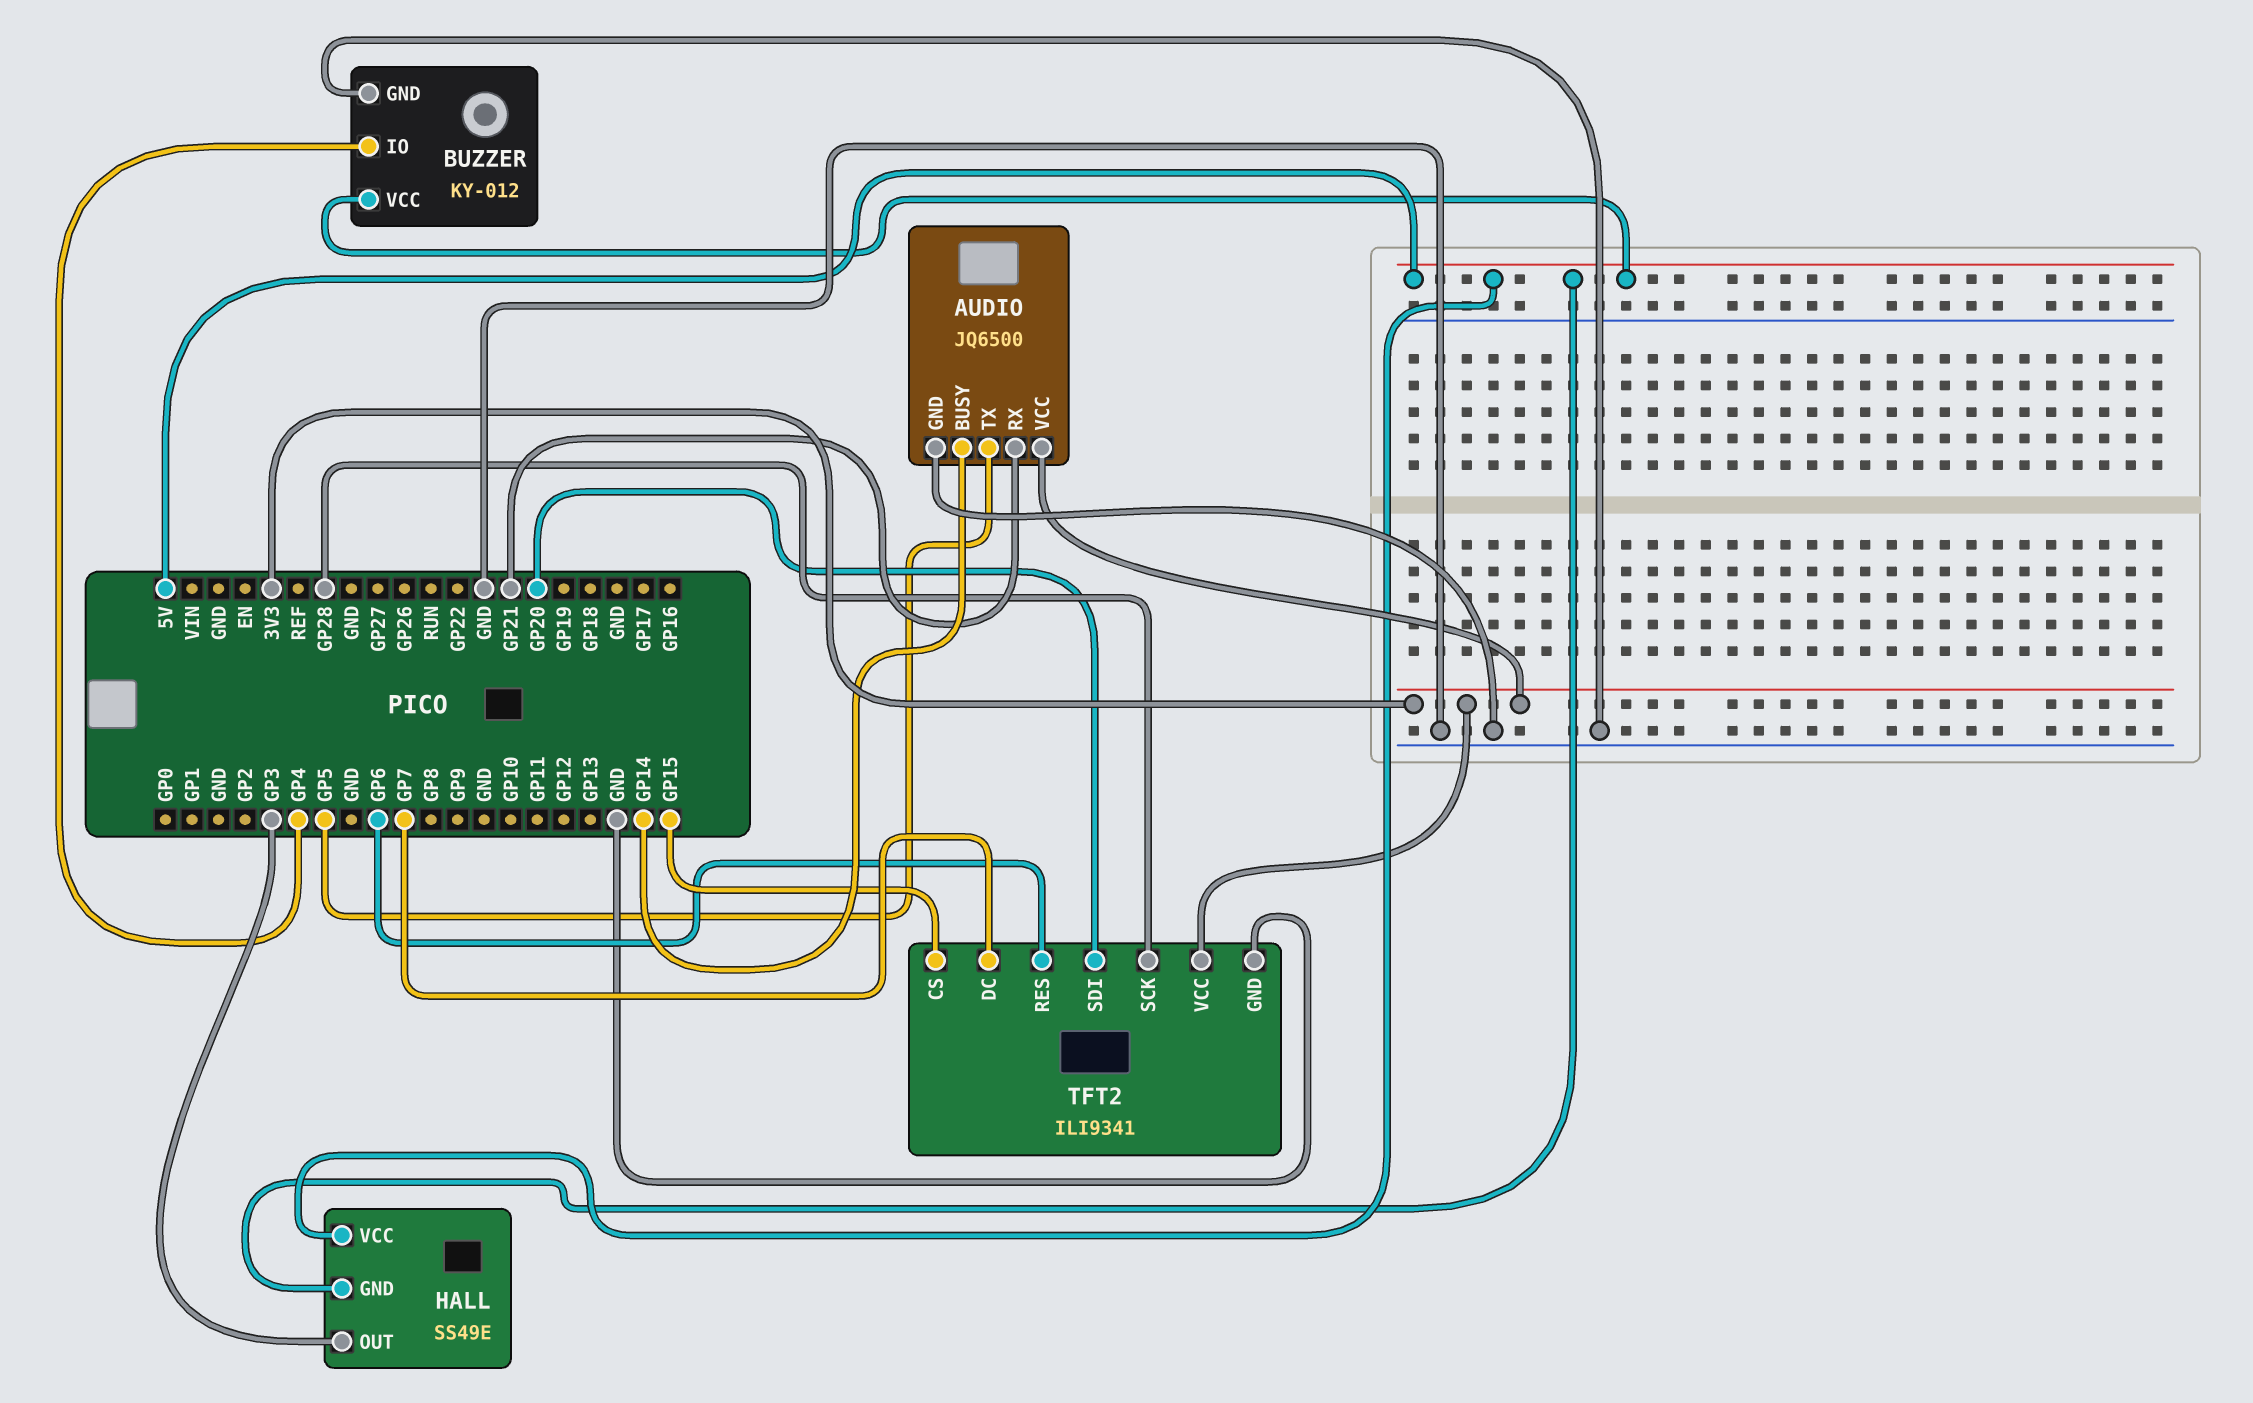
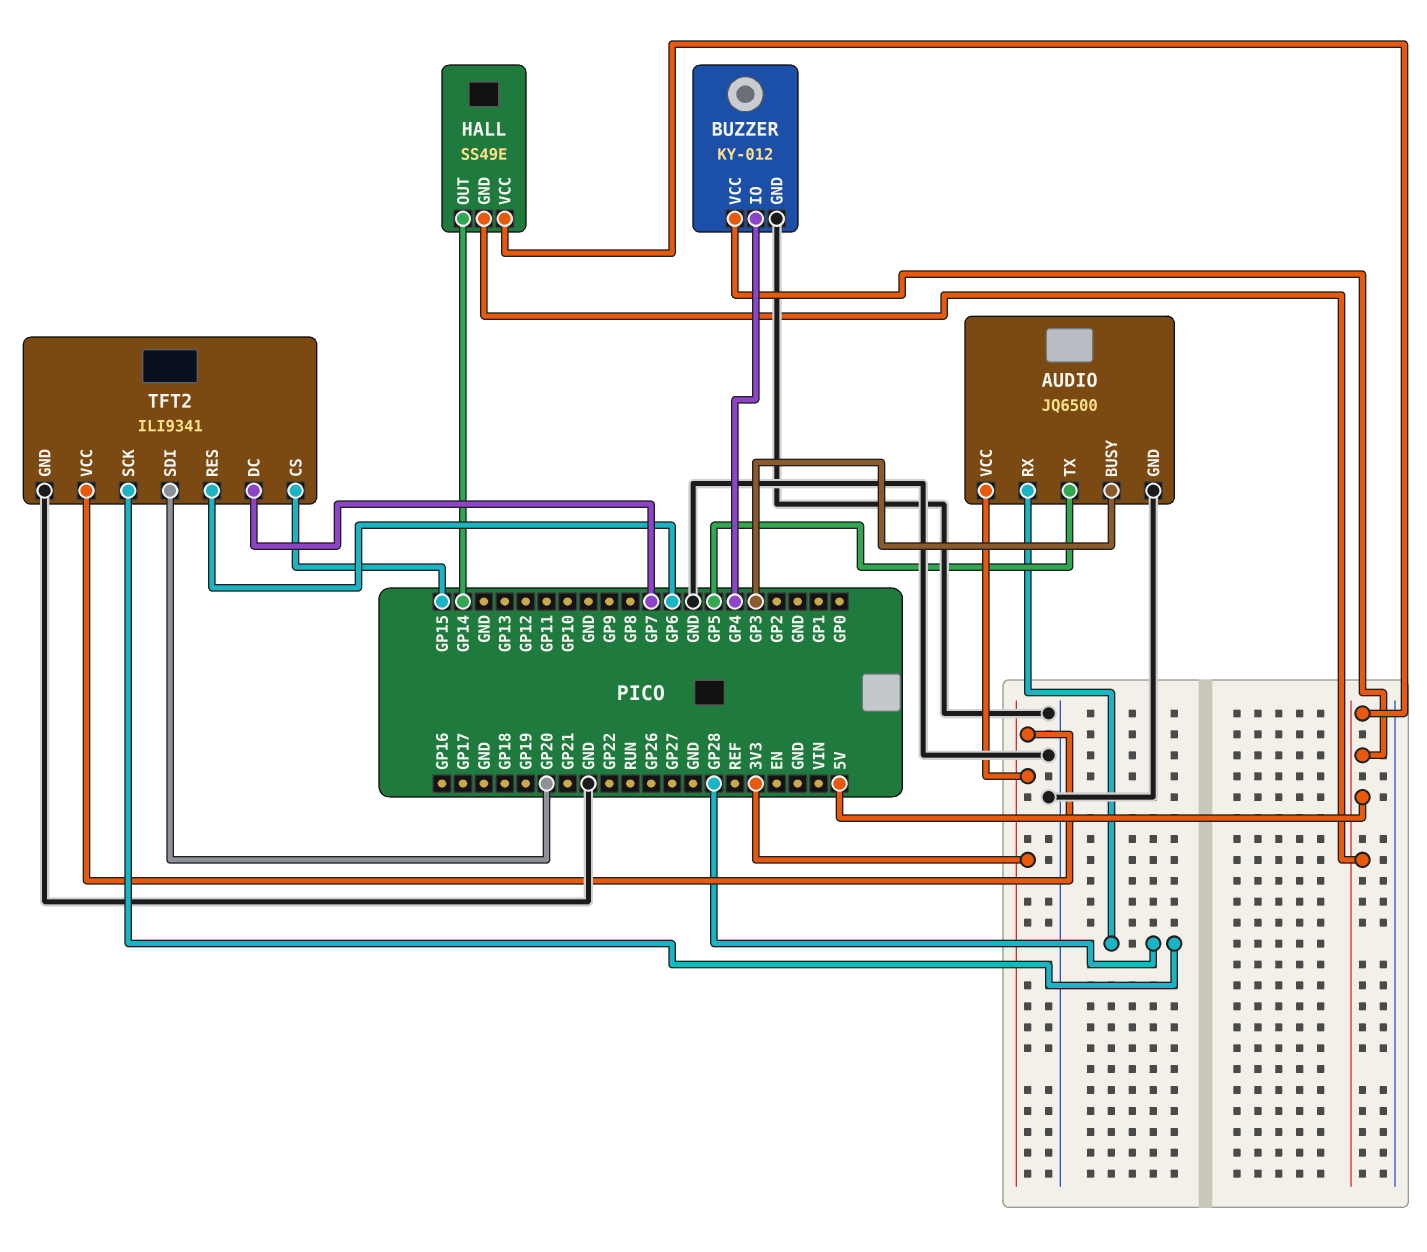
AUDIO pin BUSY: GP14 -> GP3
AUDIO pin RX: GP21 -> GP28
HALL pin OUT: GP3 -> GP14

